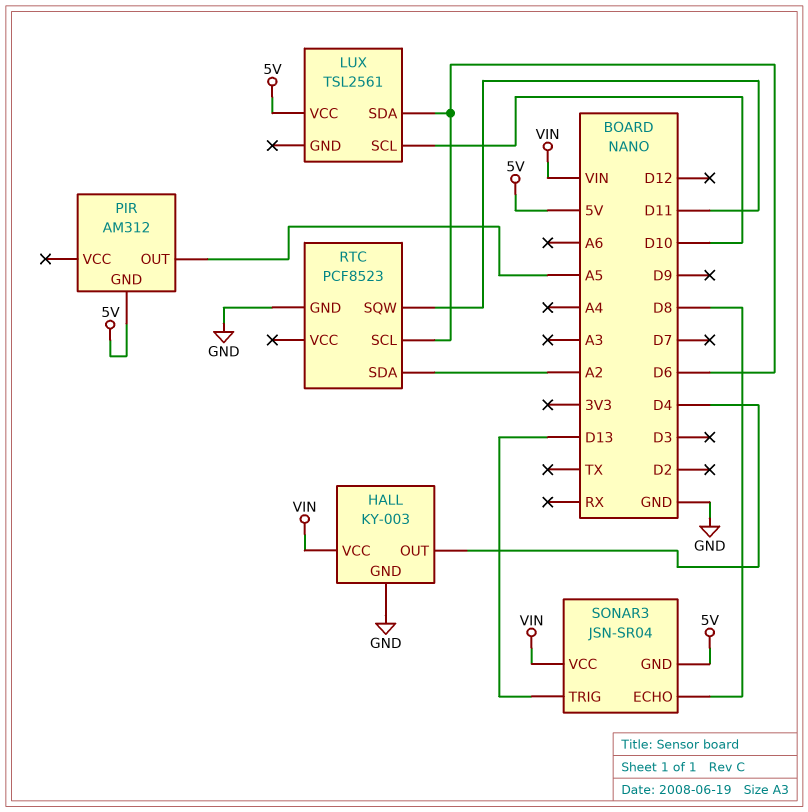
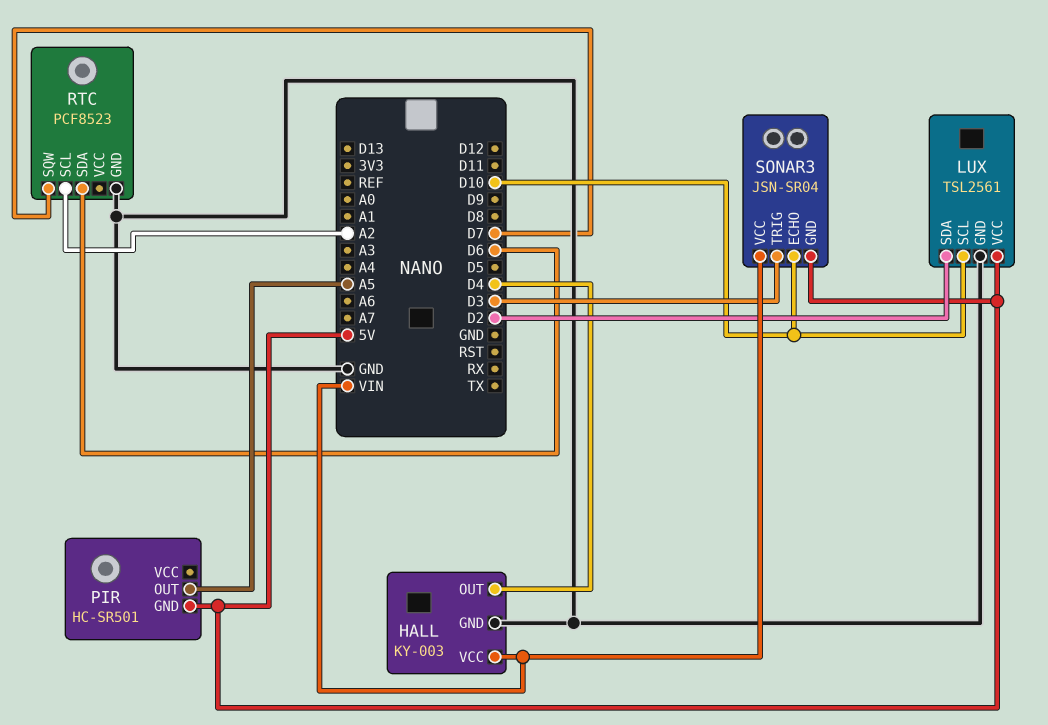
LUX pin GND: none -> GND
LUX pin SDA: D6 -> D2
PIR: AM312 -> HC-SR501
RTC pin SCL: D6 -> A2
RTC pin SDA: A2 -> D6
RTC pin SQW: D11 -> D7
SONAR3 pin ECHO: D8 -> D10
SONAR3 pin TRIG: D13 -> D3

